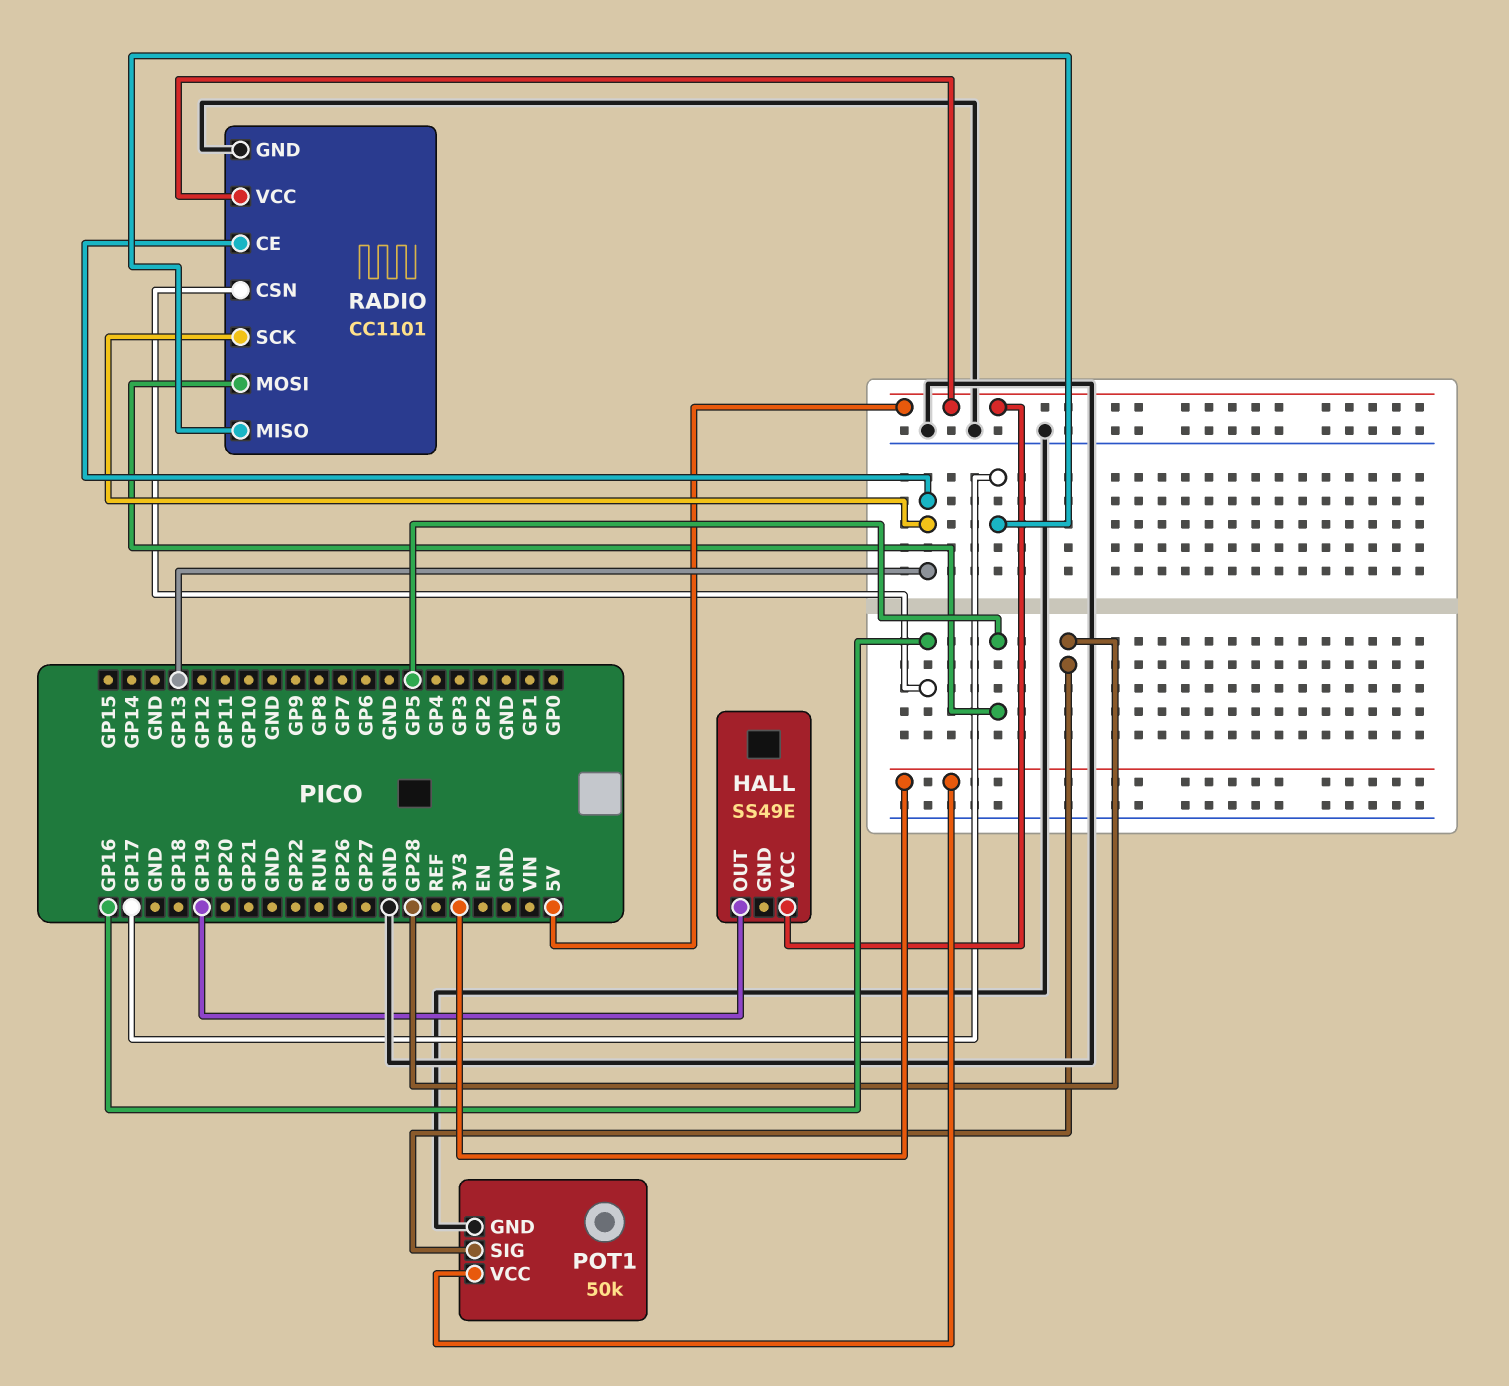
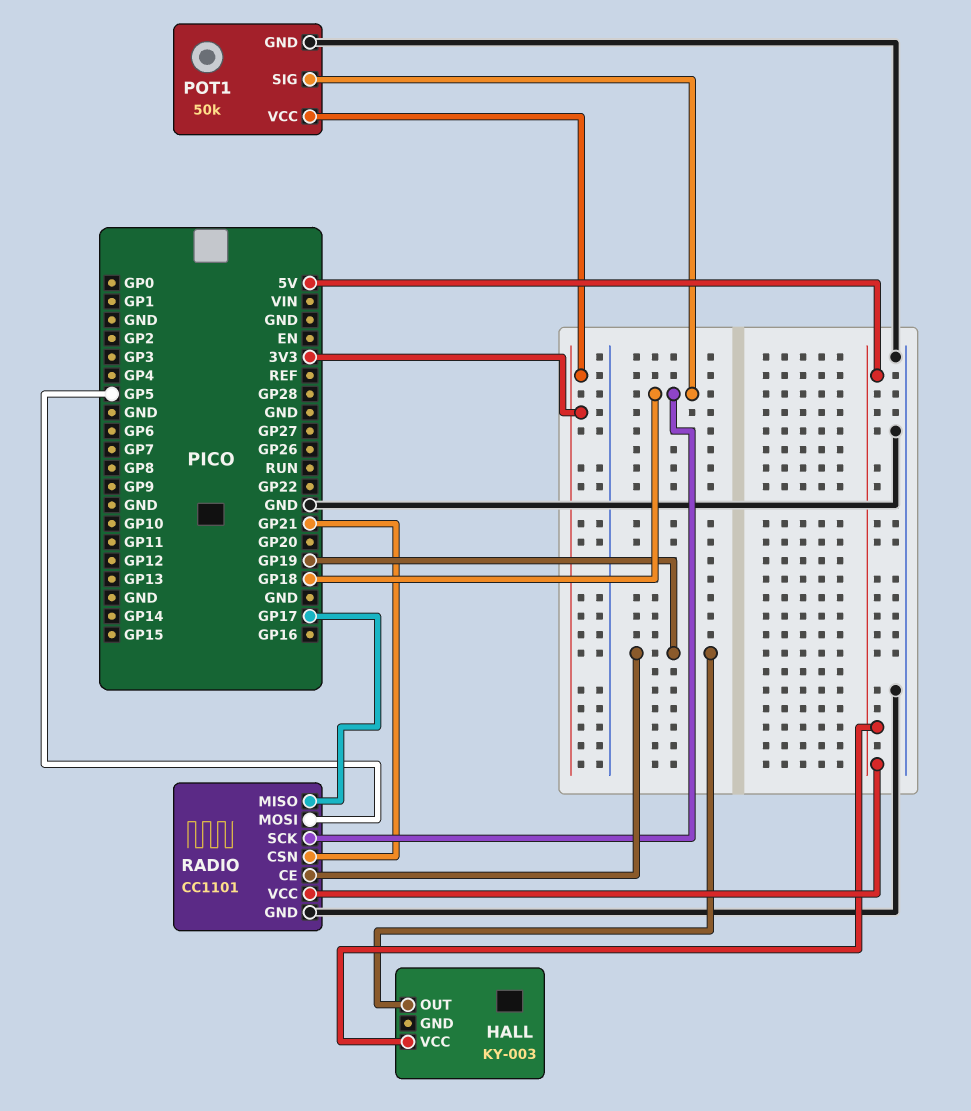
HALL: SS49E -> KY-003
POT1 pin SIG: GP28 -> GP18
RADIO pin CE: GP13 -> GP19
RADIO pin CSN: GP16 -> GP21
RADIO pin SCK: GP13 -> GP18

